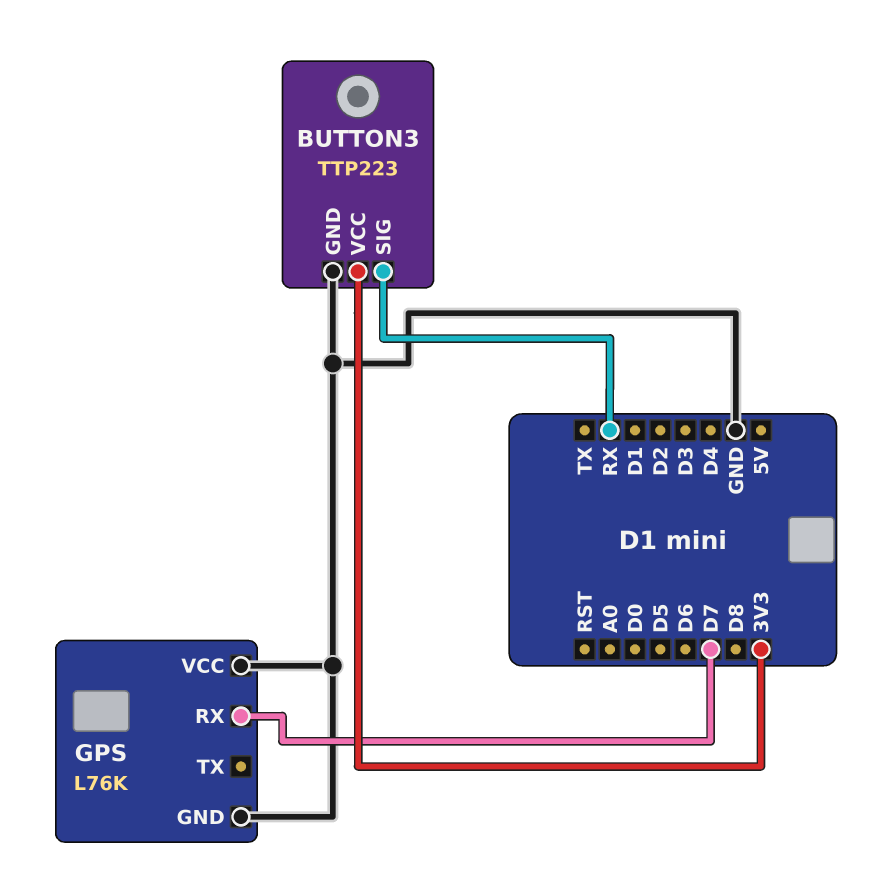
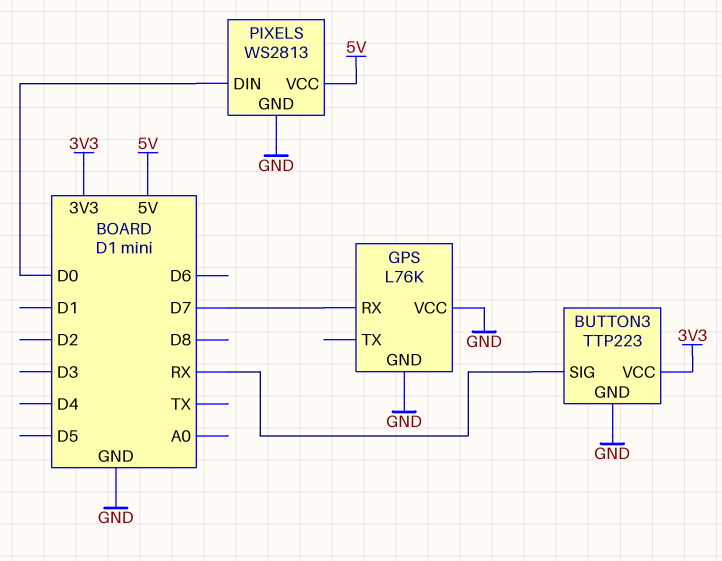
PIXELS: none -> WS2813
PIXELS pin DIN: none -> D0
PIXELS pin GND: none -> GND
PIXELS pin VCC: none -> 5V

